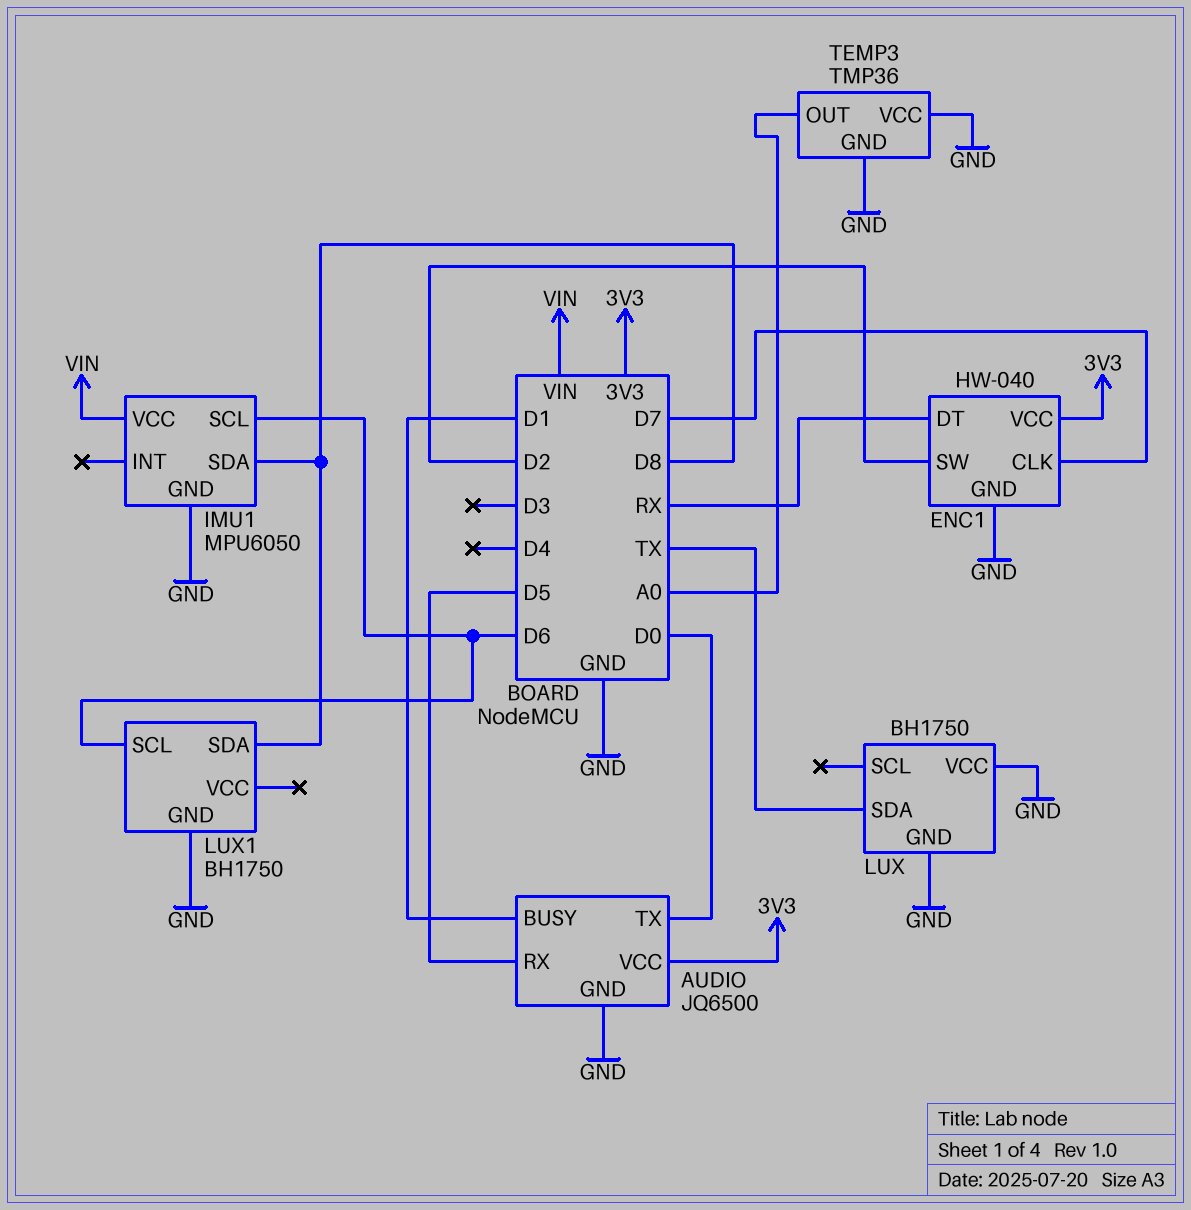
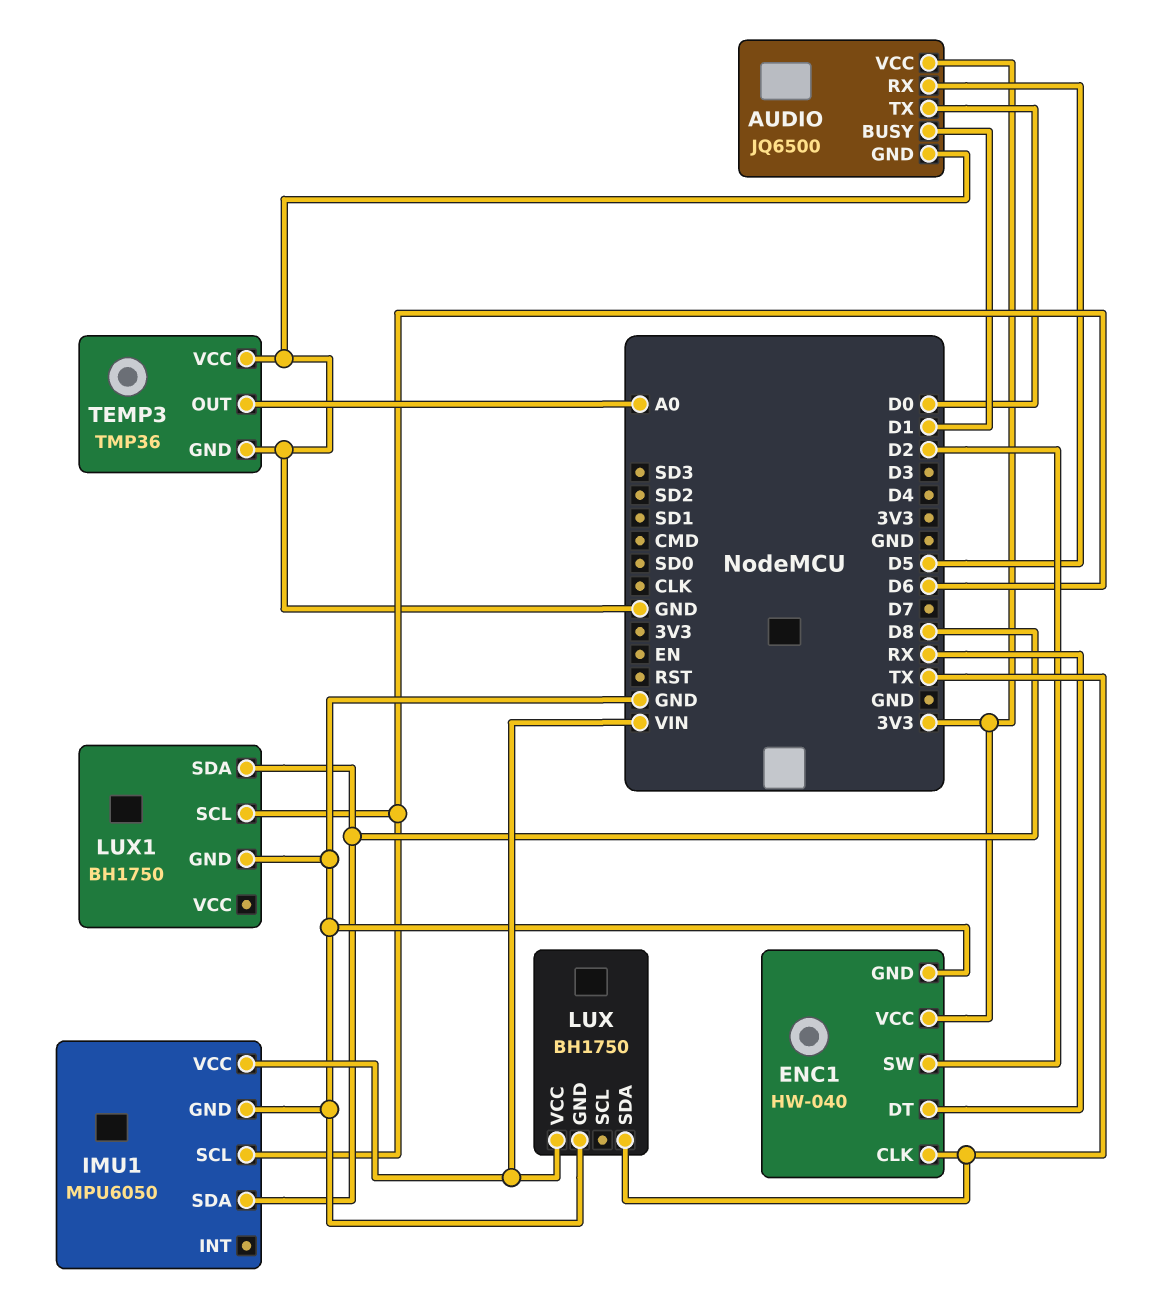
ENC1 pin CLK: D7 -> TX
LUX pin VCC: GND -> VIN

